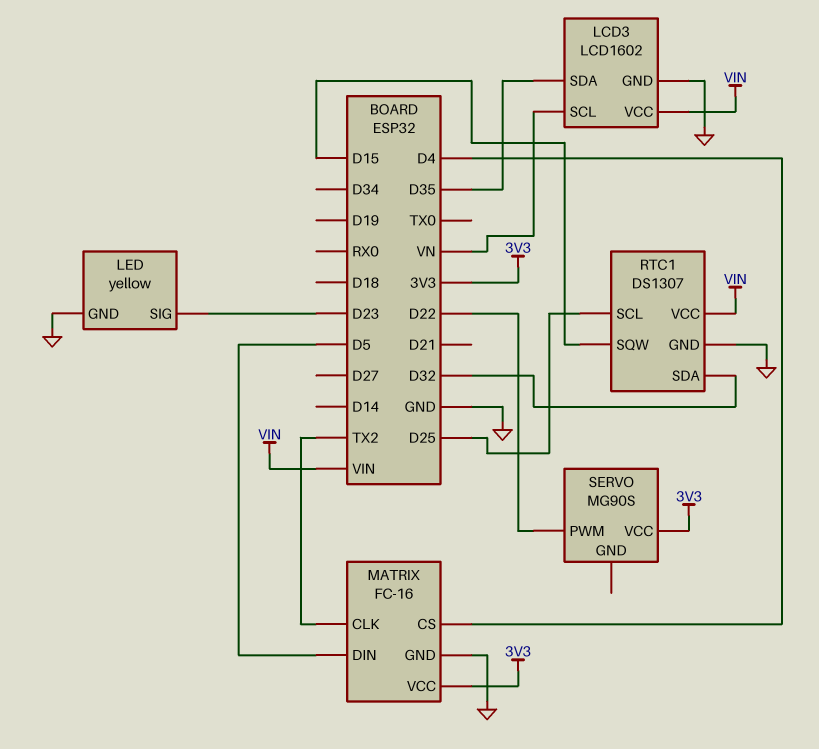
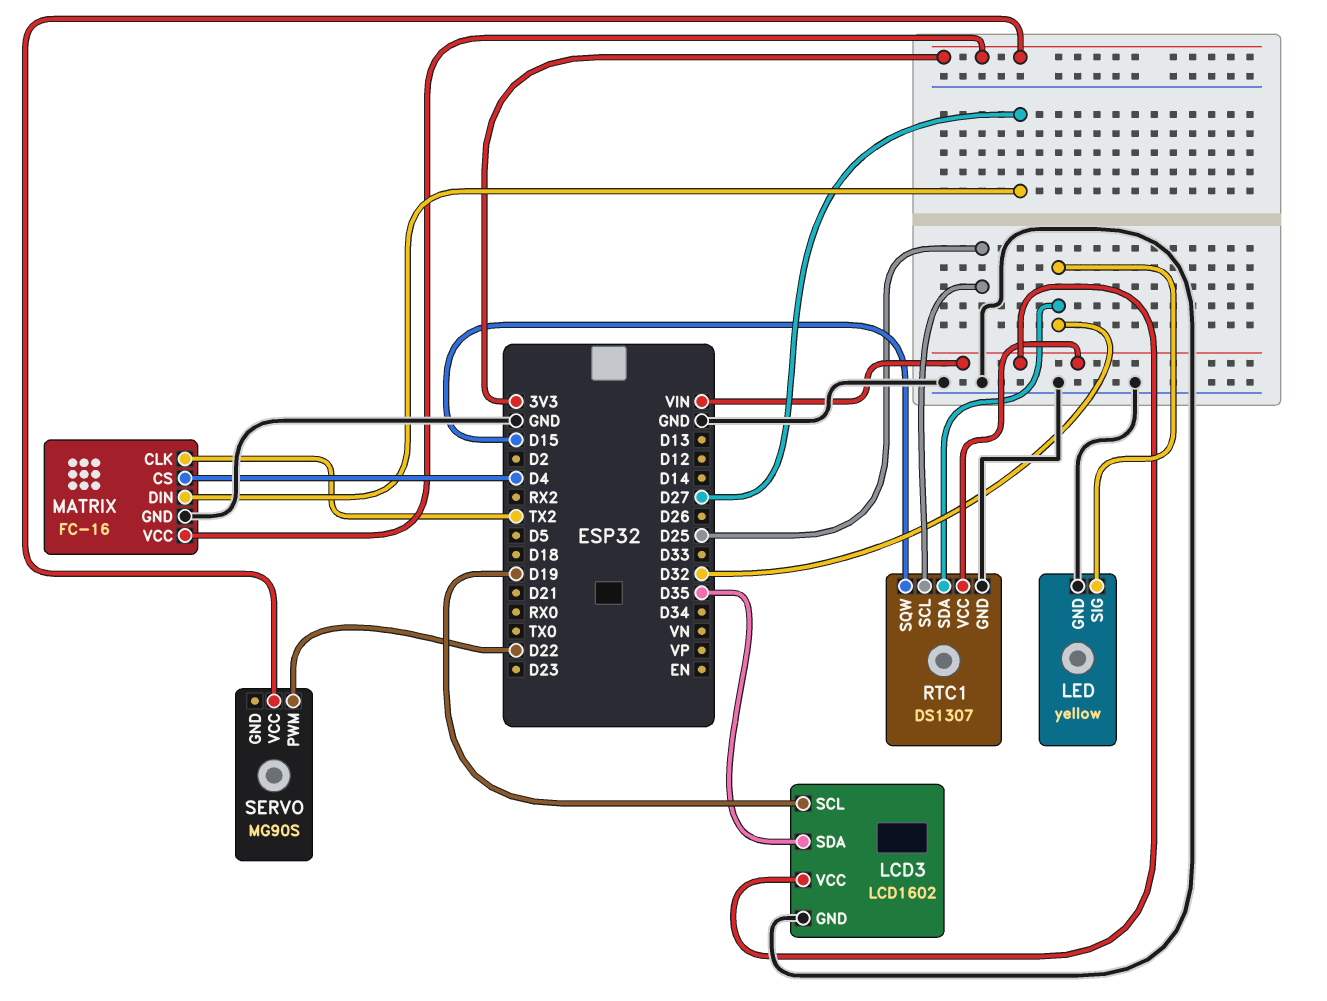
LCD3 pin SCL: VN -> D19
LED pin SIG: D23 -> D32
MATRIX pin DIN: D5 -> D27

